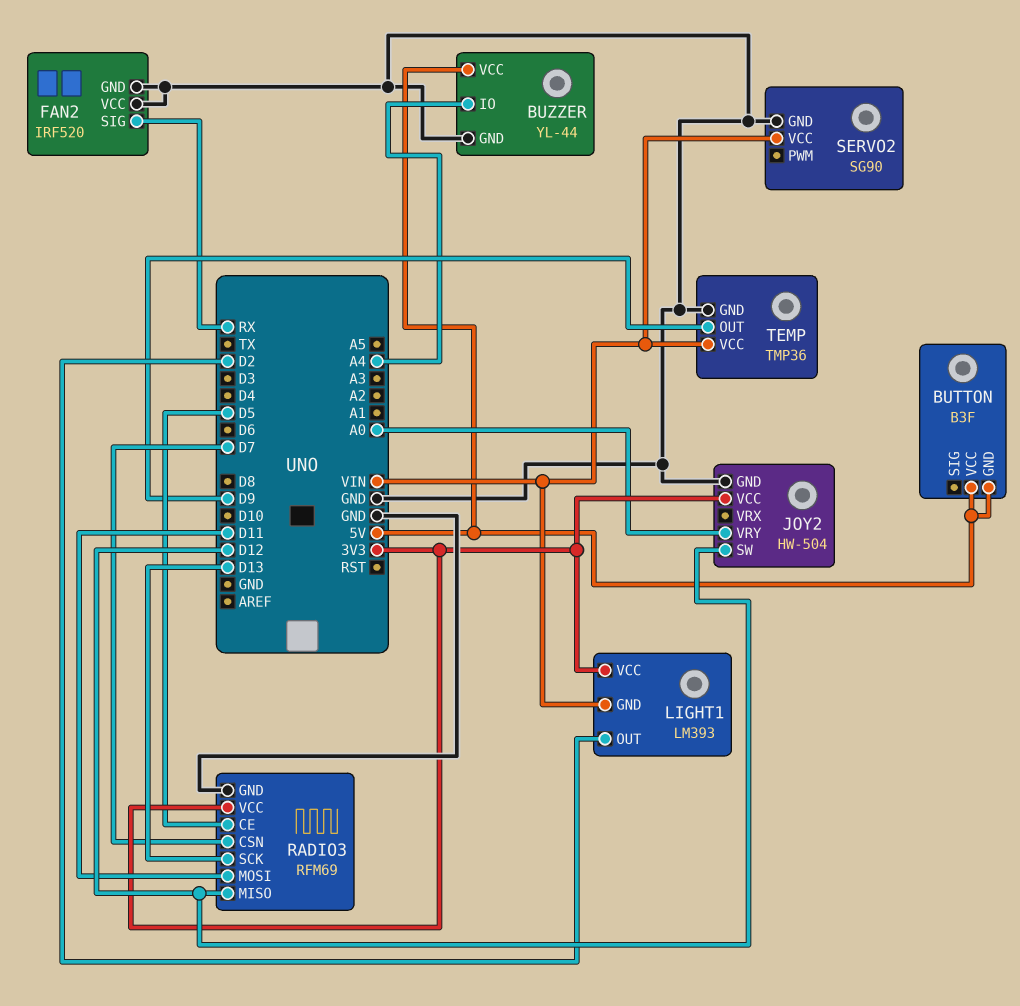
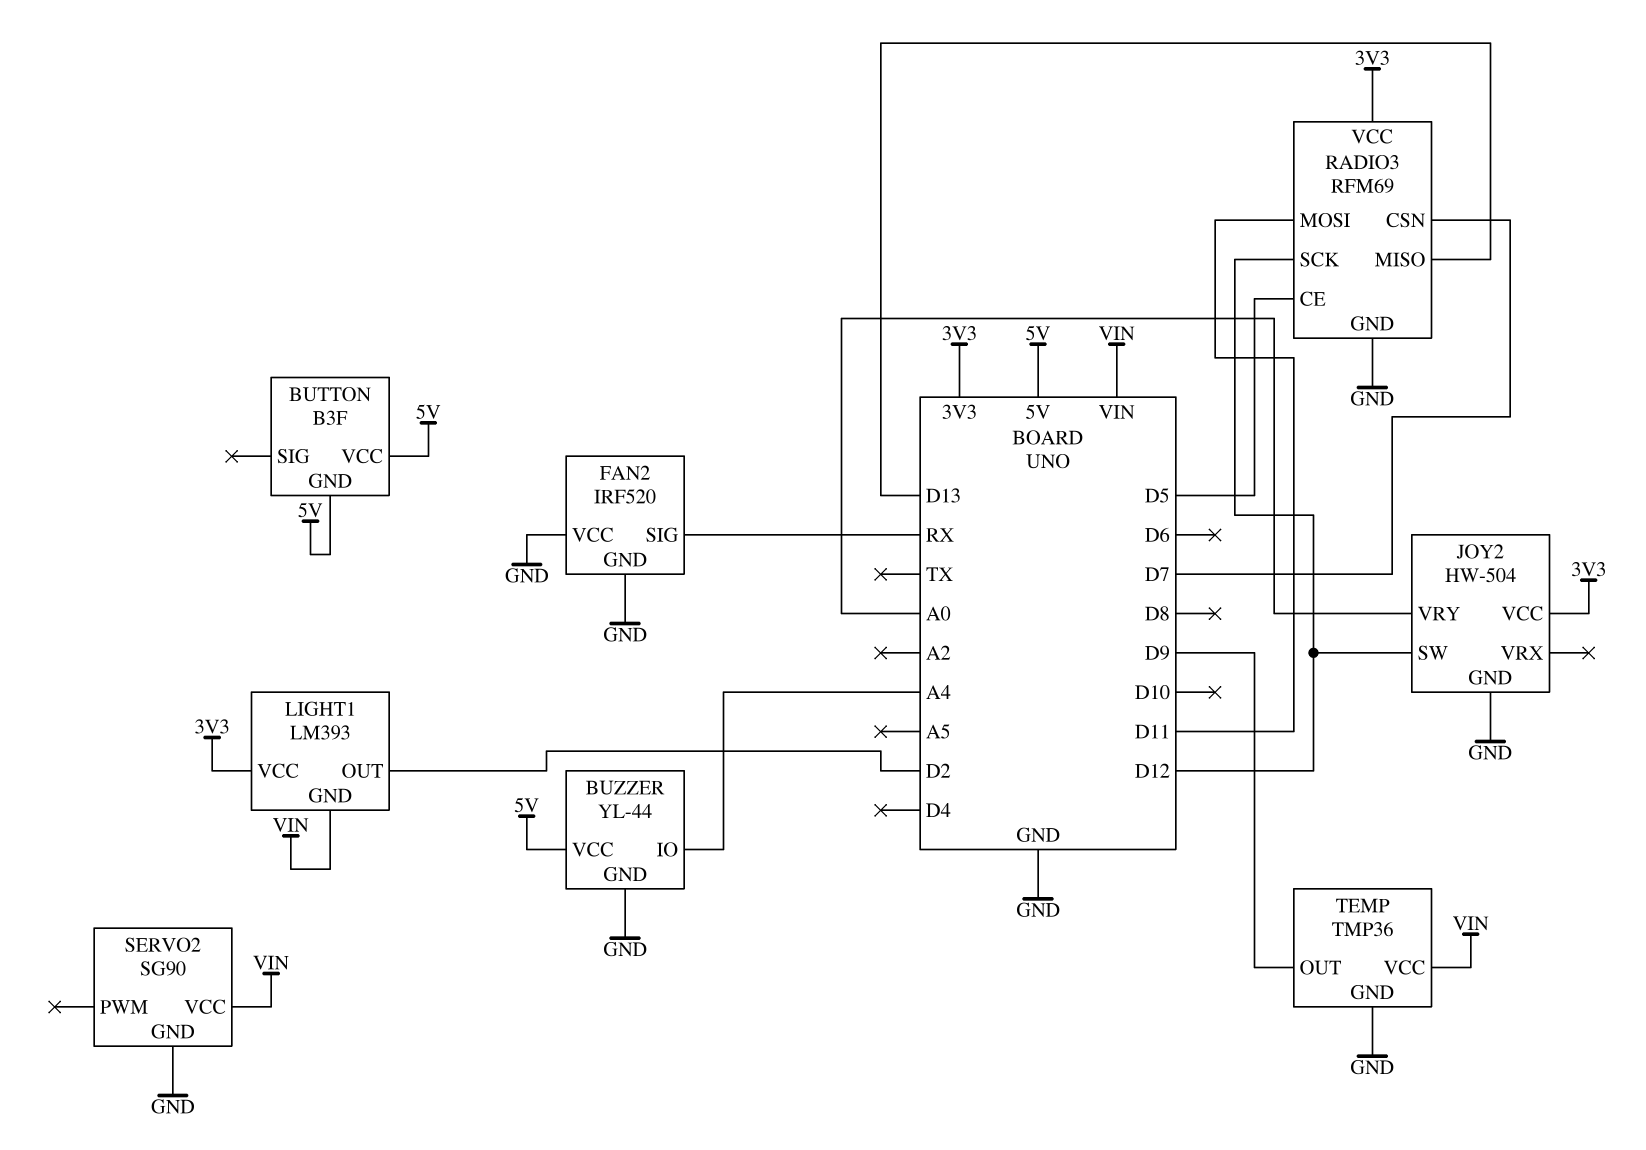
RADIO3 pin MISO: D12 -> D13
RADIO3 pin SCK: D13 -> D12

